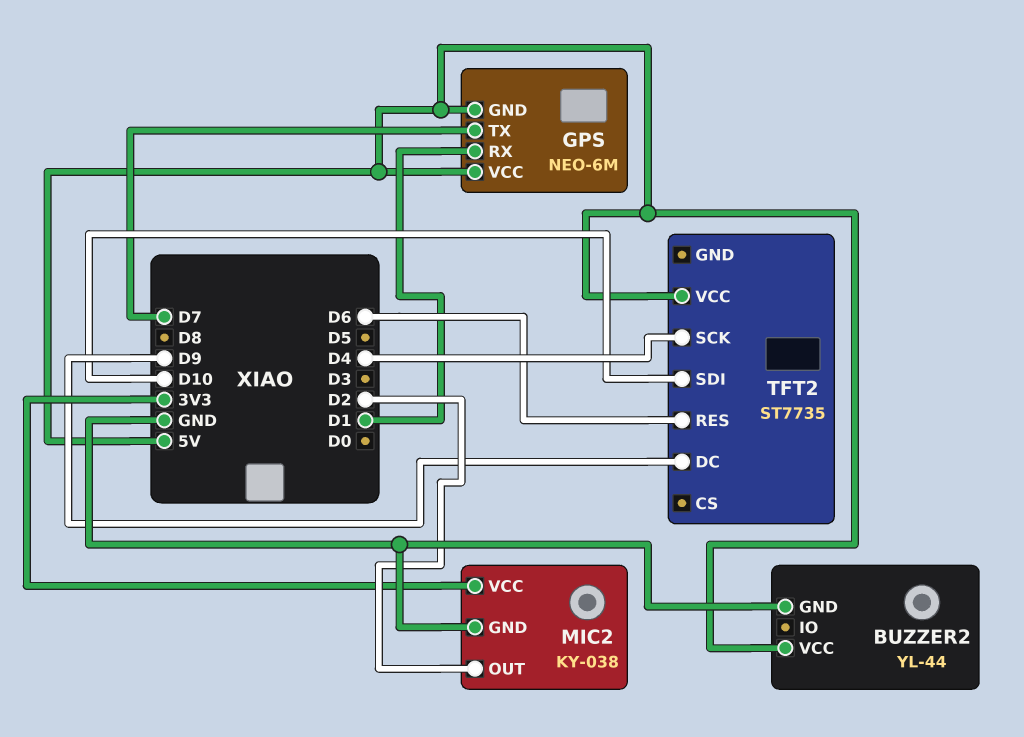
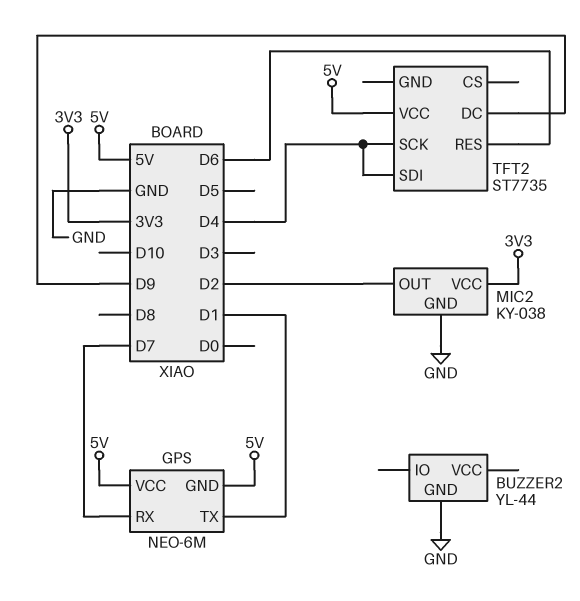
BUZZER2 pin VCC: 5V -> none
GPS pin RX: D1 -> D7
GPS pin TX: D7 -> D1
TFT2 pin SDI: D10 -> D4

